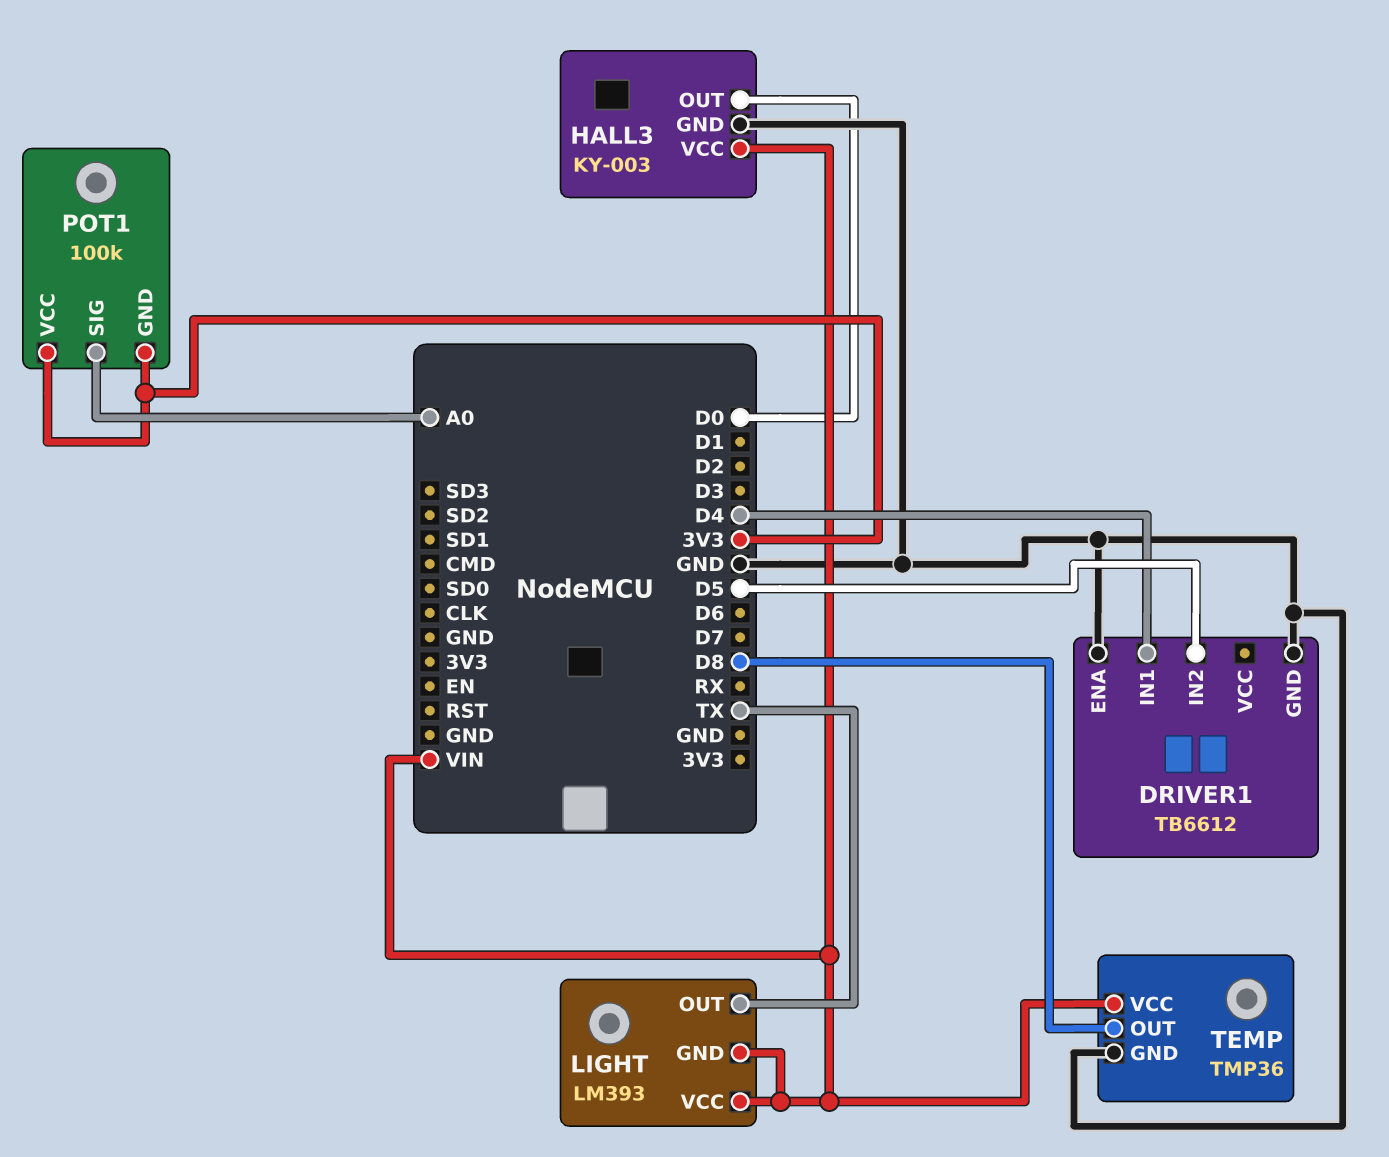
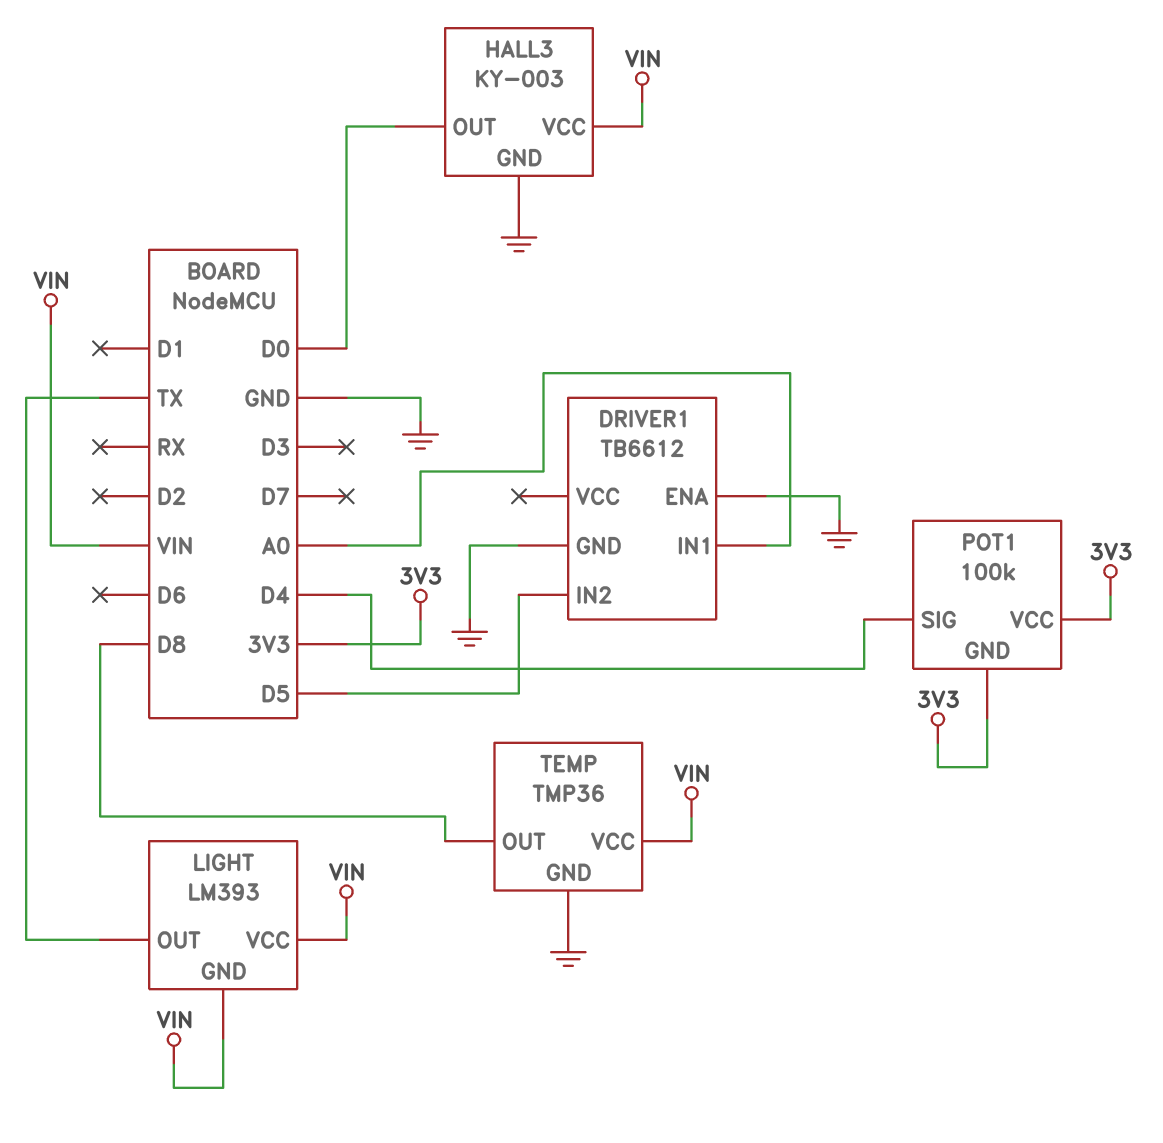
DRIVER1 pin IN1: D4 -> A0
POT1 pin SIG: A0 -> D4

